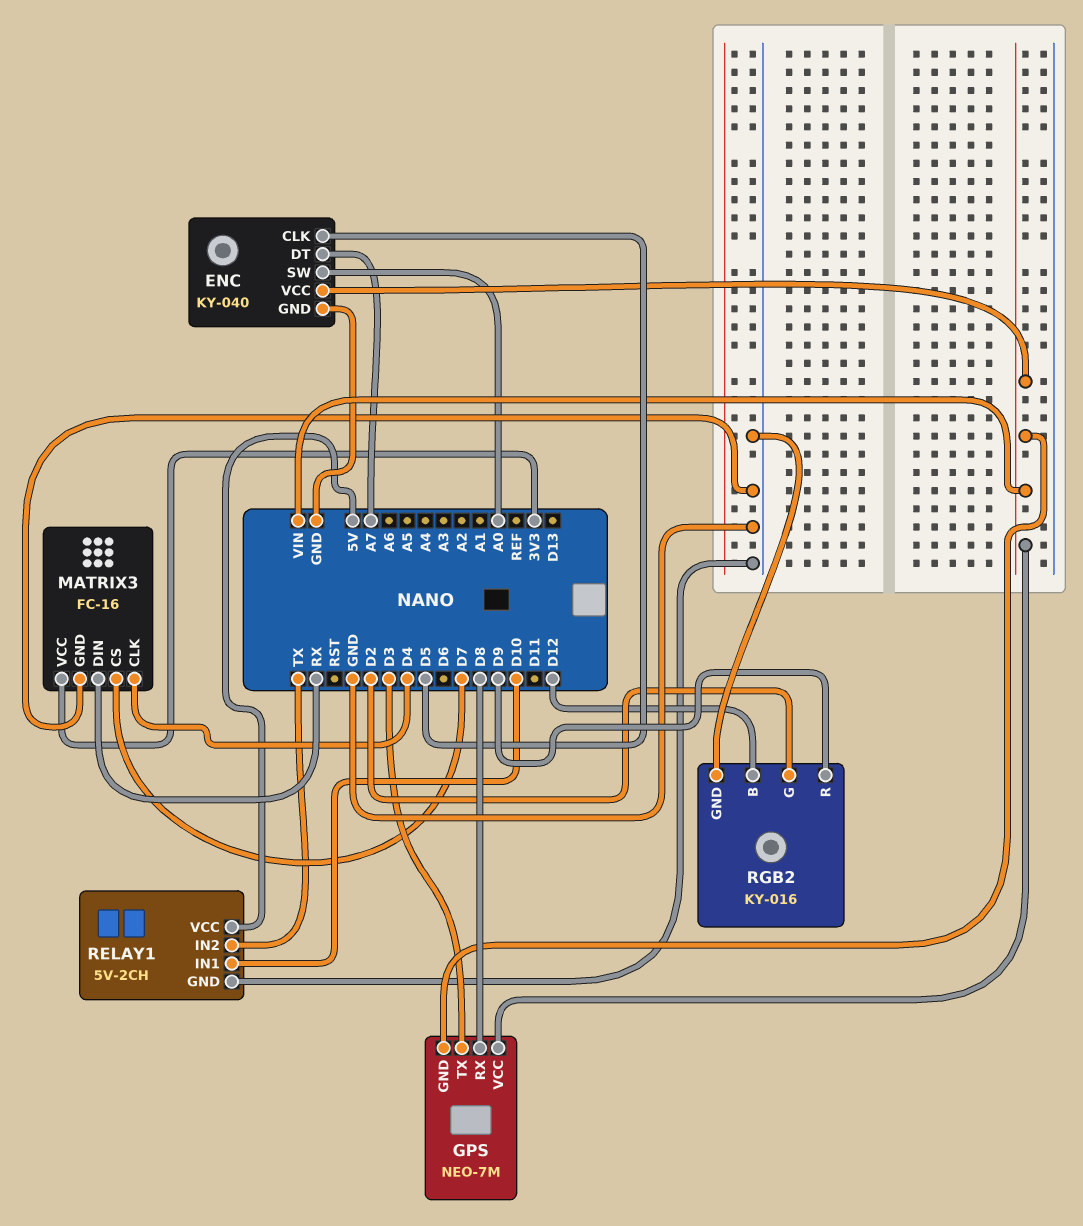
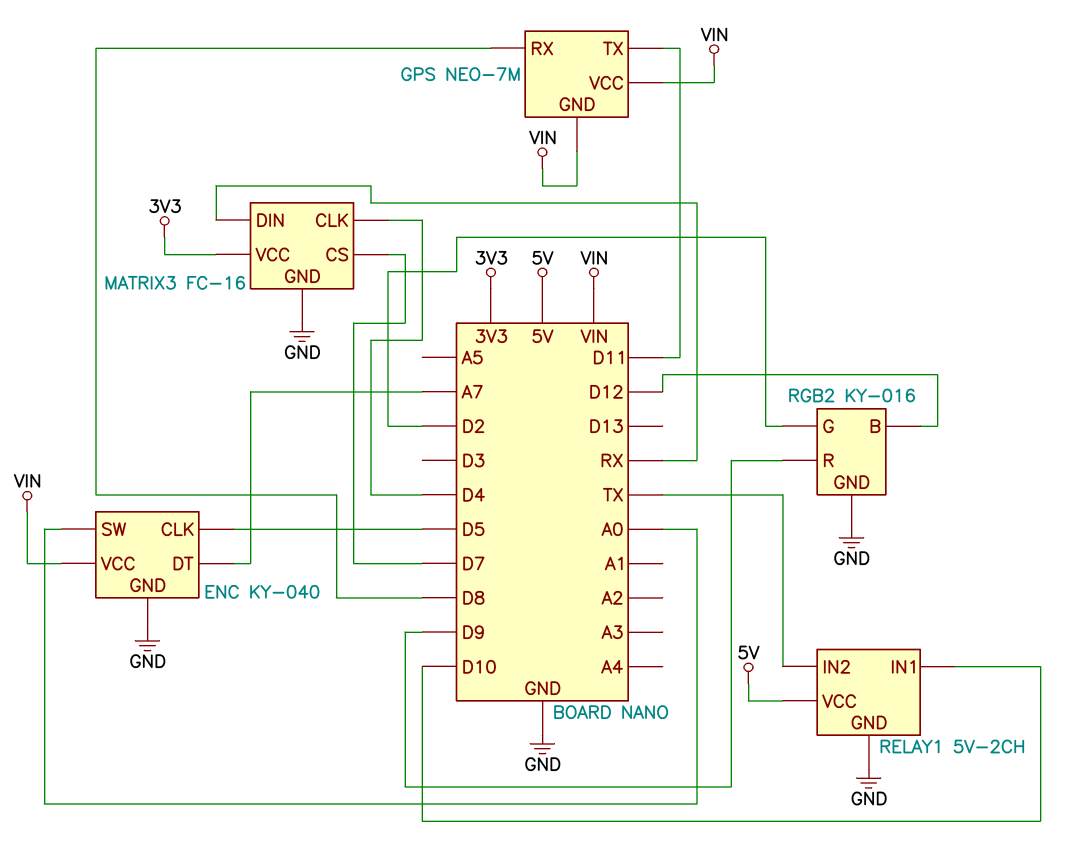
GPS pin TX: D3 -> D11

